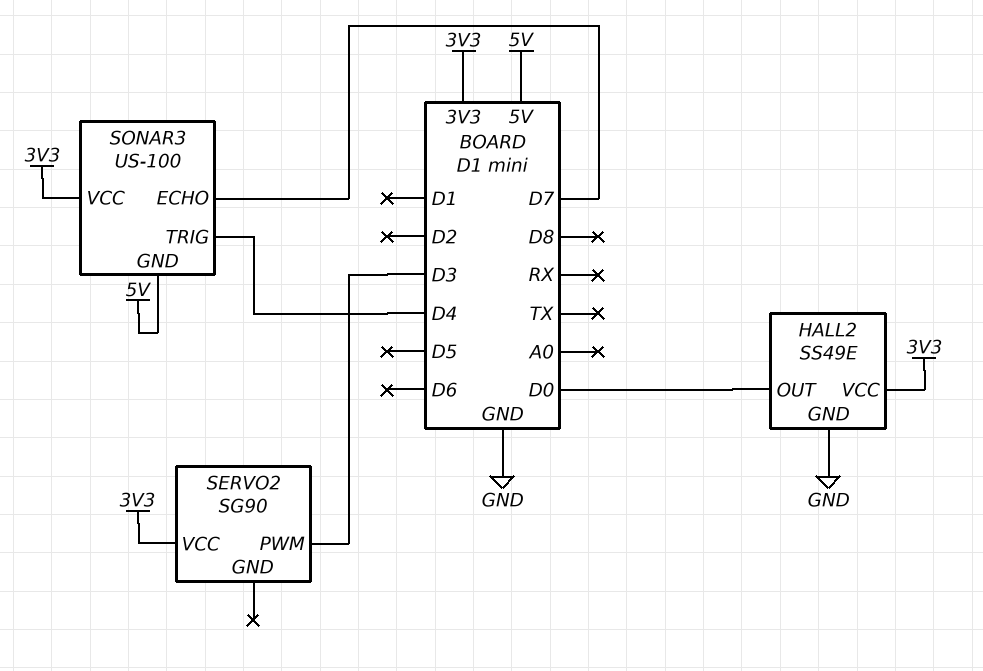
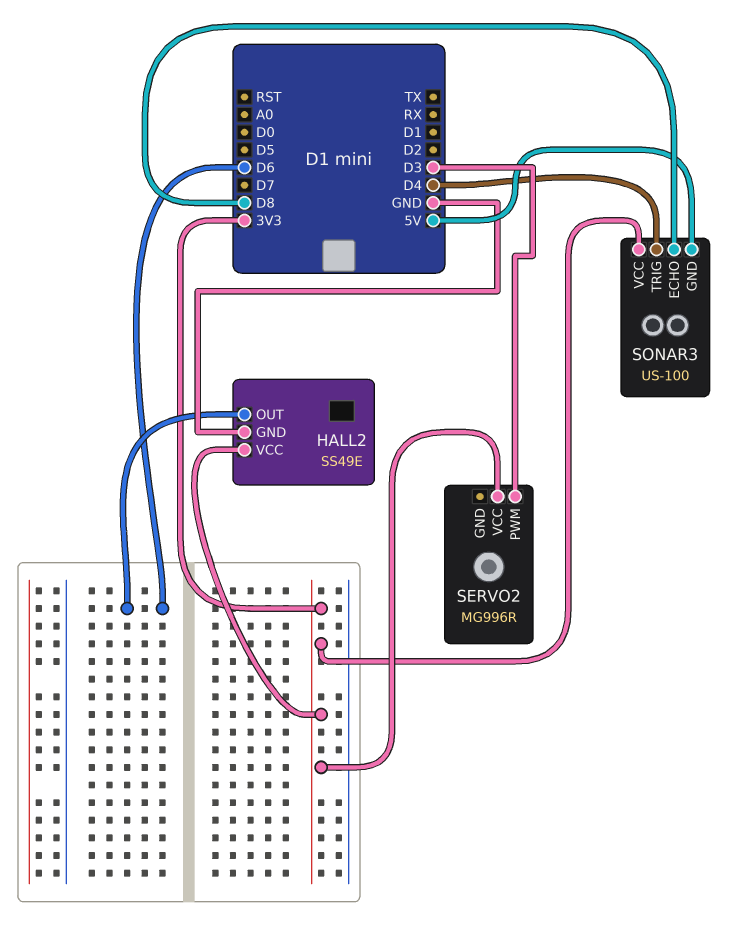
HALL2 pin OUT: D0 -> D6
SERVO2: SG90 -> MG996R
SONAR3 pin ECHO: D7 -> D8

